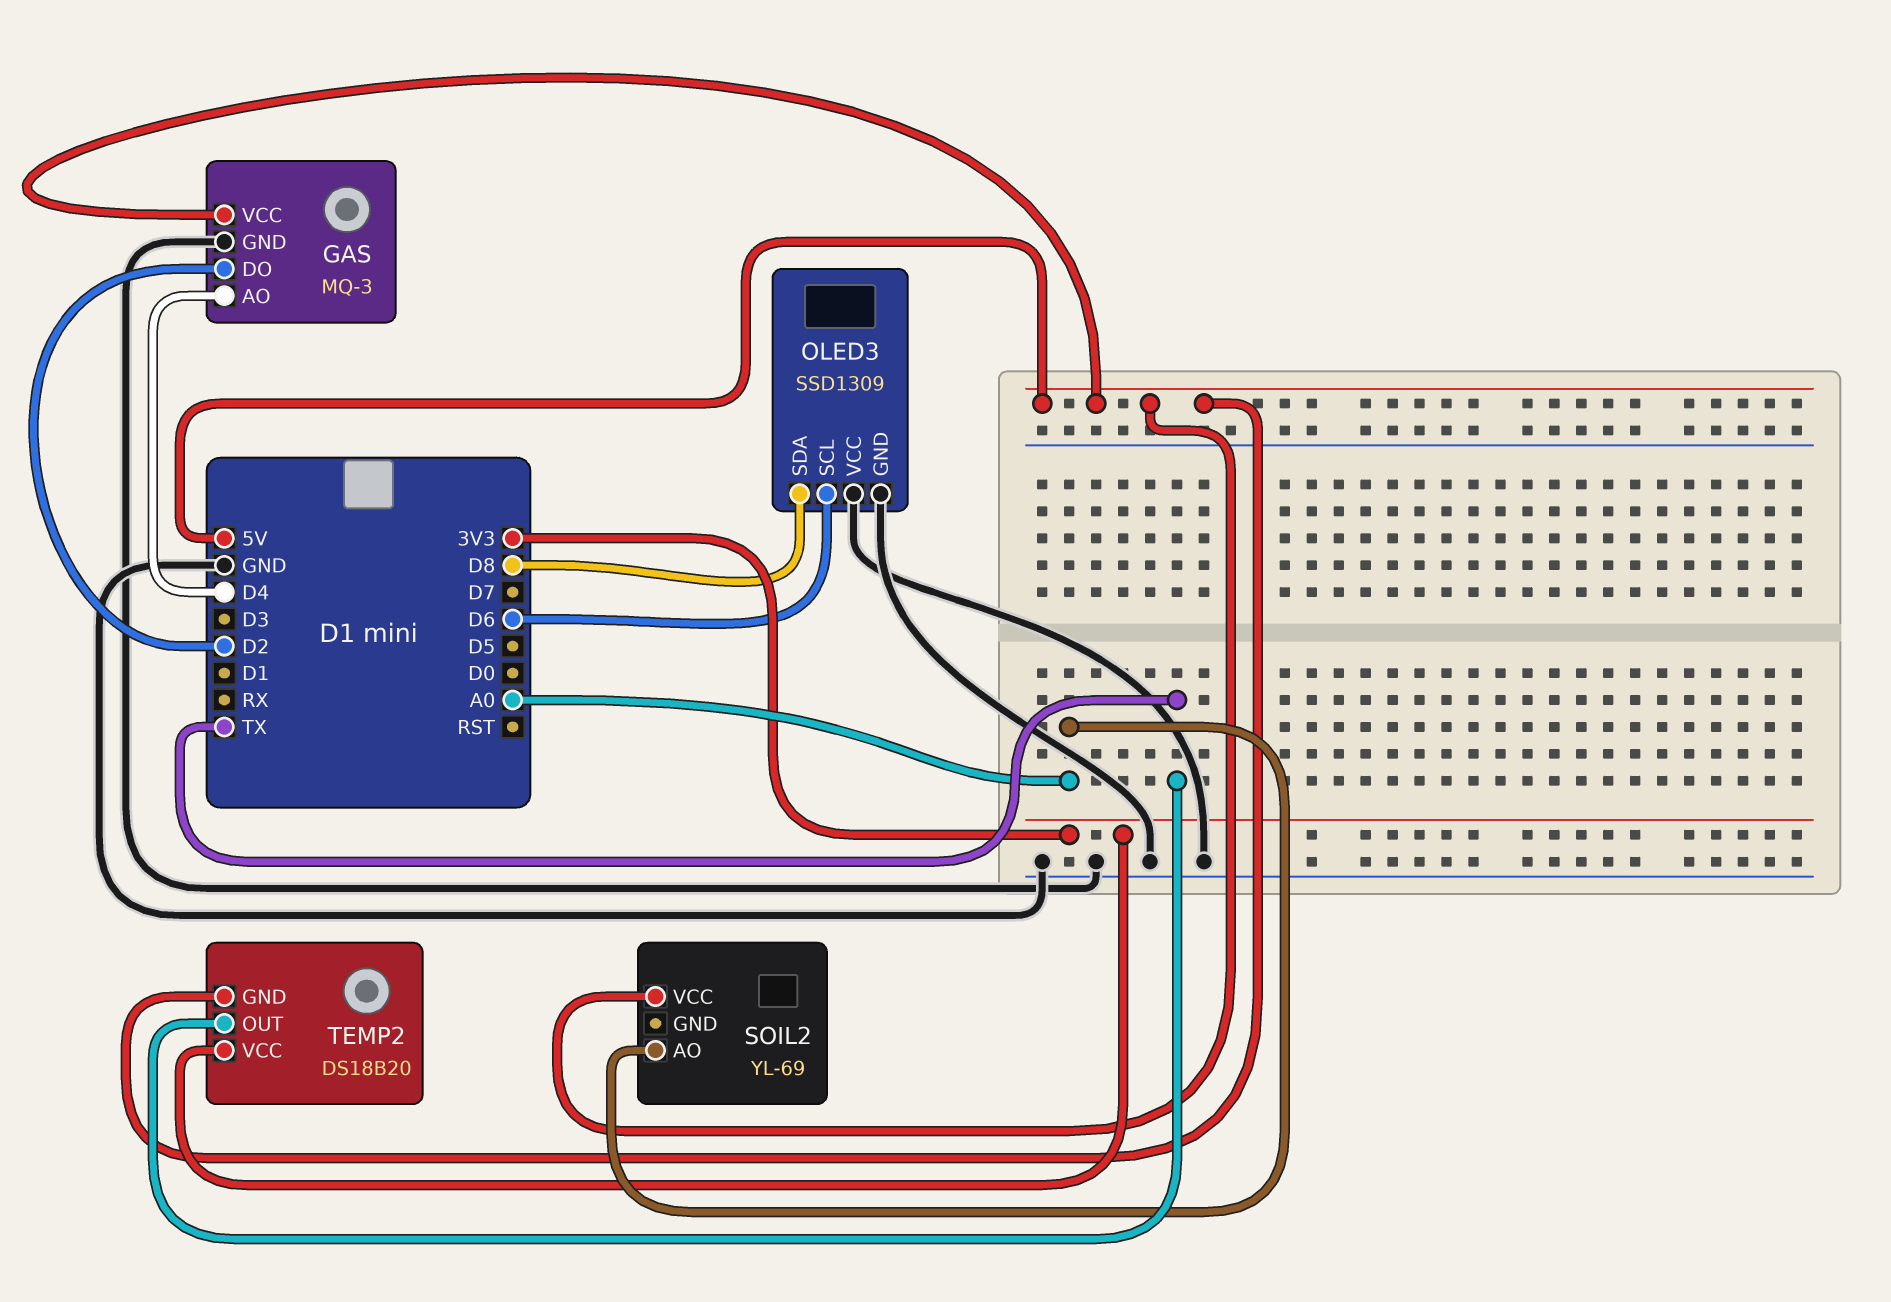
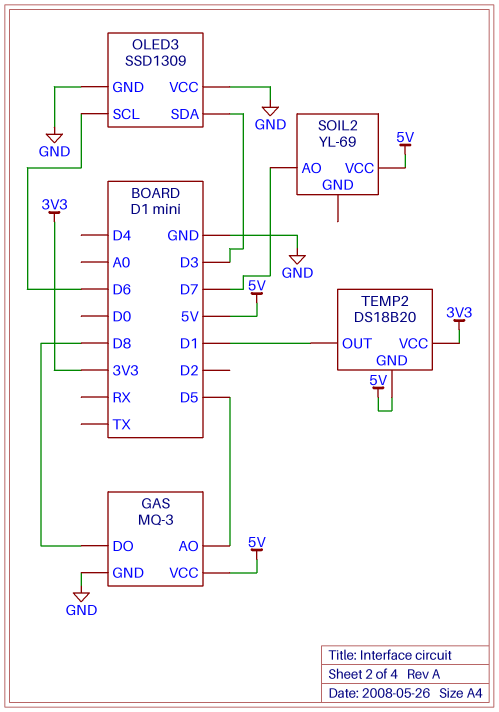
GAS pin AO: D4 -> D5
GAS pin DO: D2 -> D8
OLED3 pin SDA: D8 -> D3
SOIL2 pin AO: A0 -> D7
TEMP2 pin OUT: TX -> D1

